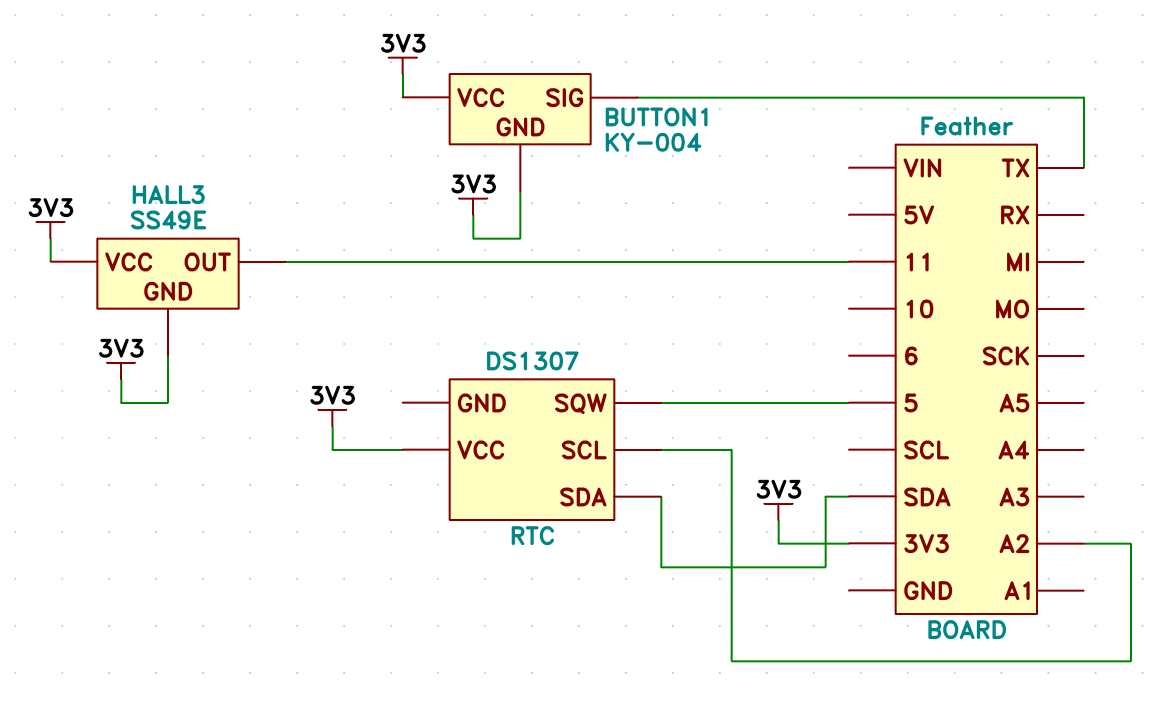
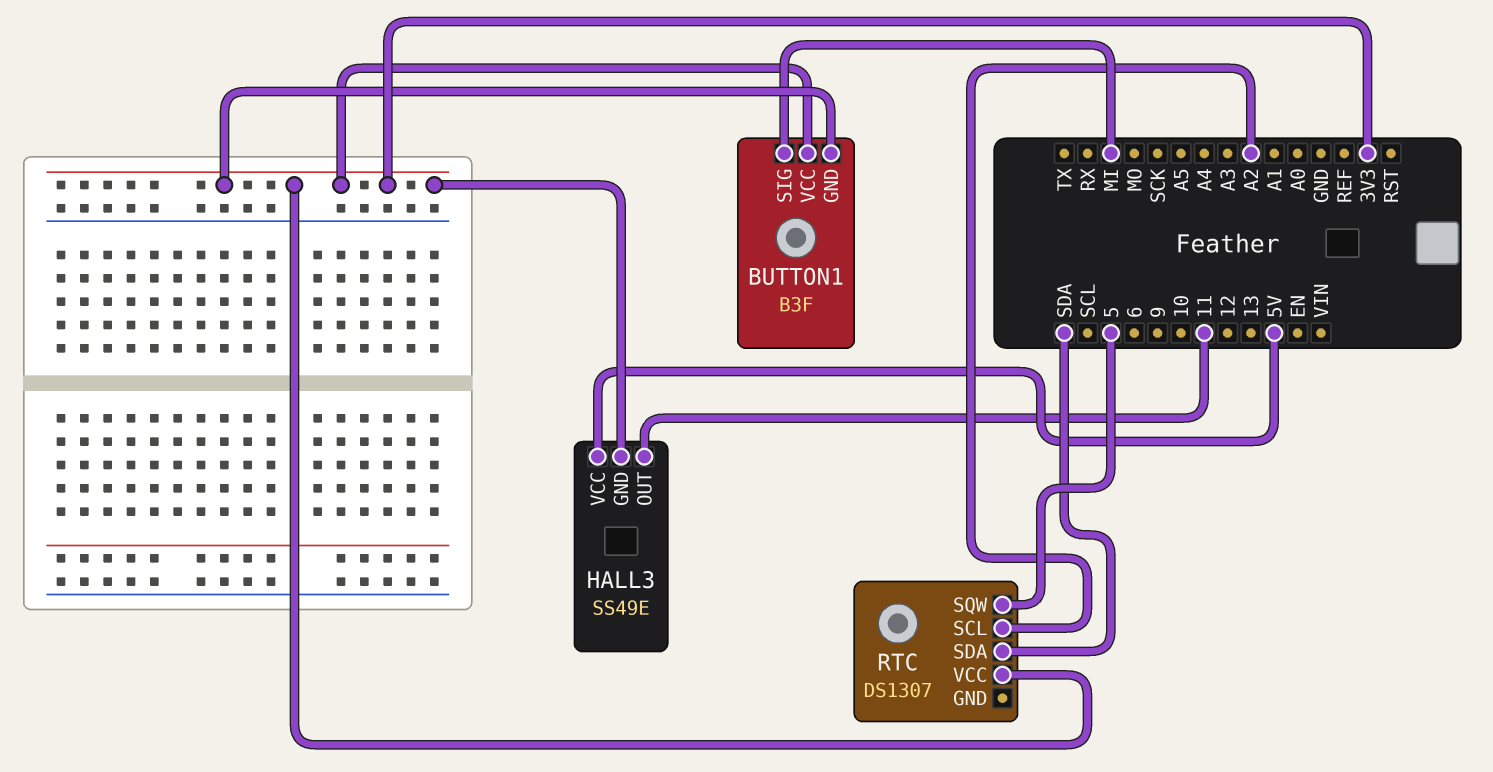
BUTTON1: KY-004 -> B3F
BUTTON1 pin SIG: TX -> MI
HALL3 pin VCC: 3V3 -> 5V

